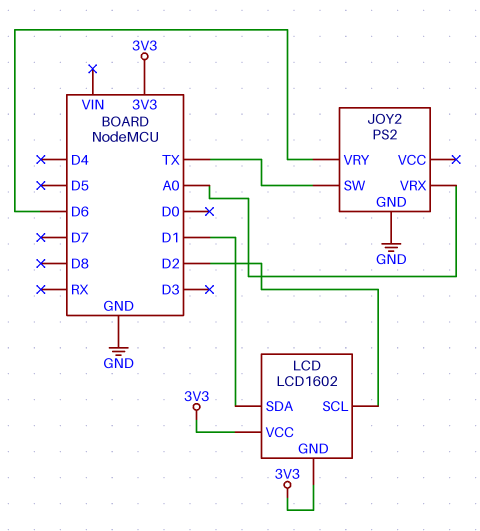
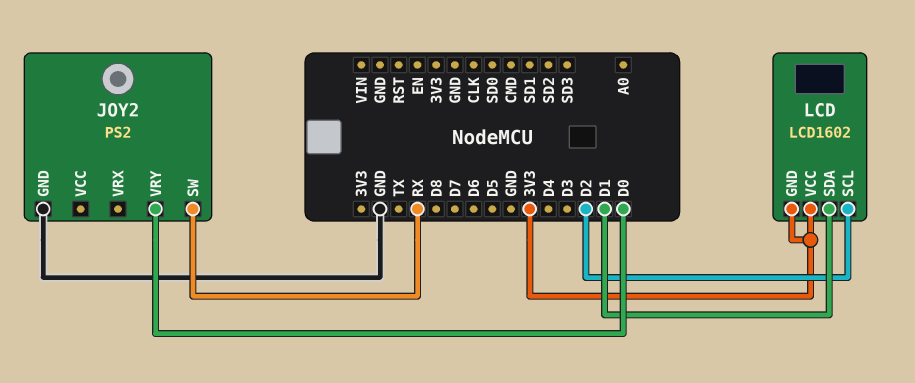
JOY2 pin SW: TX -> RX
JOY2 pin VRX: A0 -> none
JOY2 pin VRY: D6 -> D0

